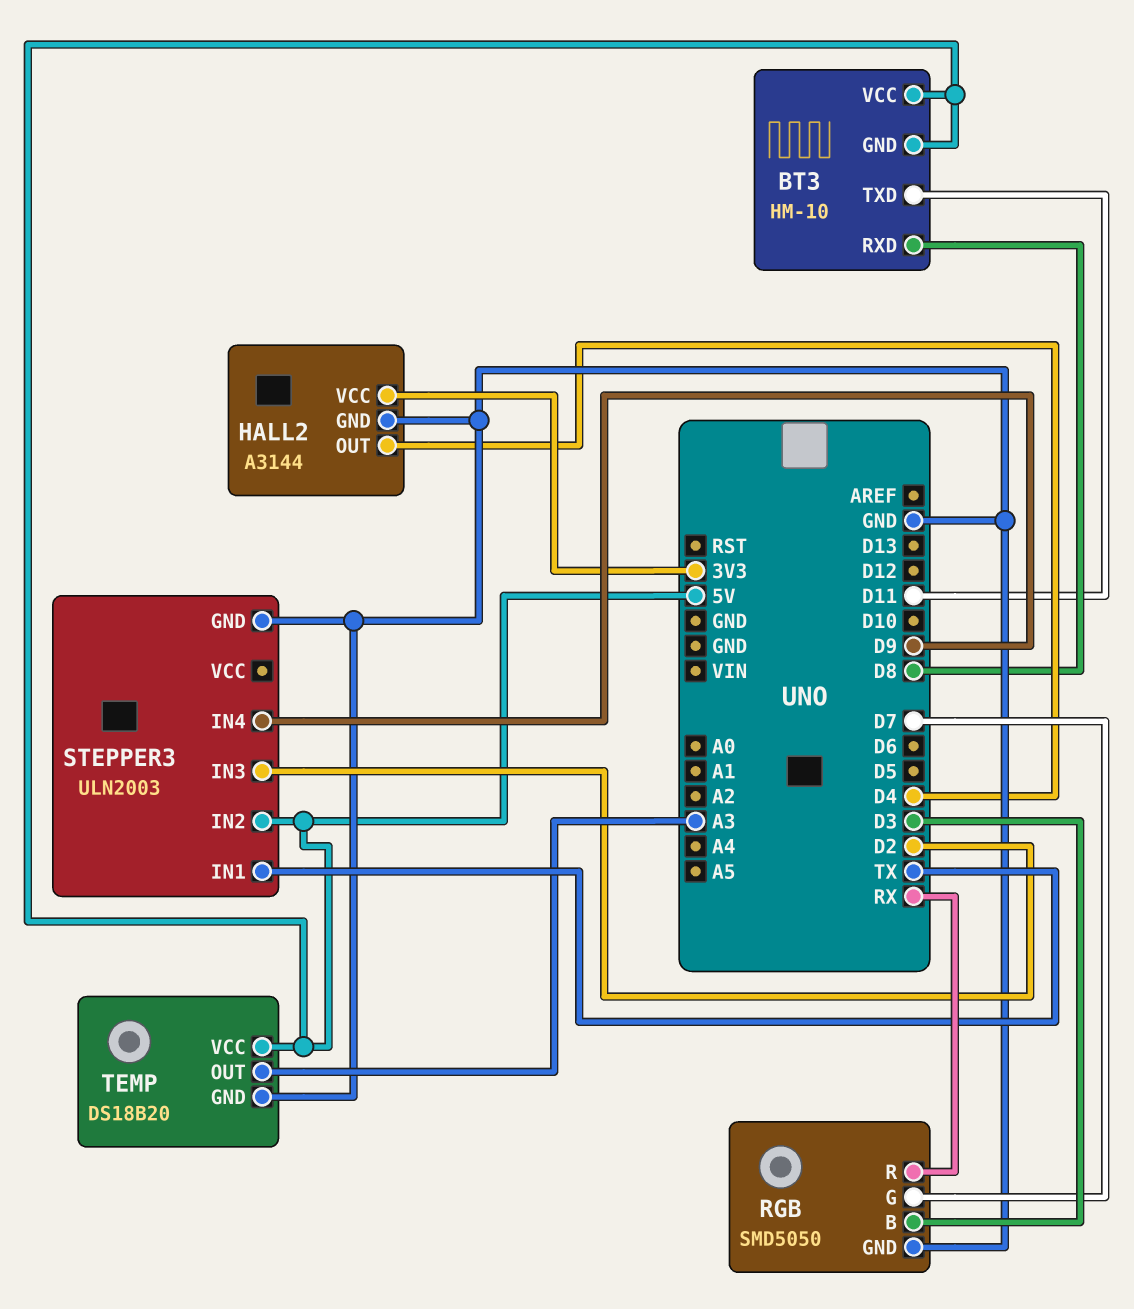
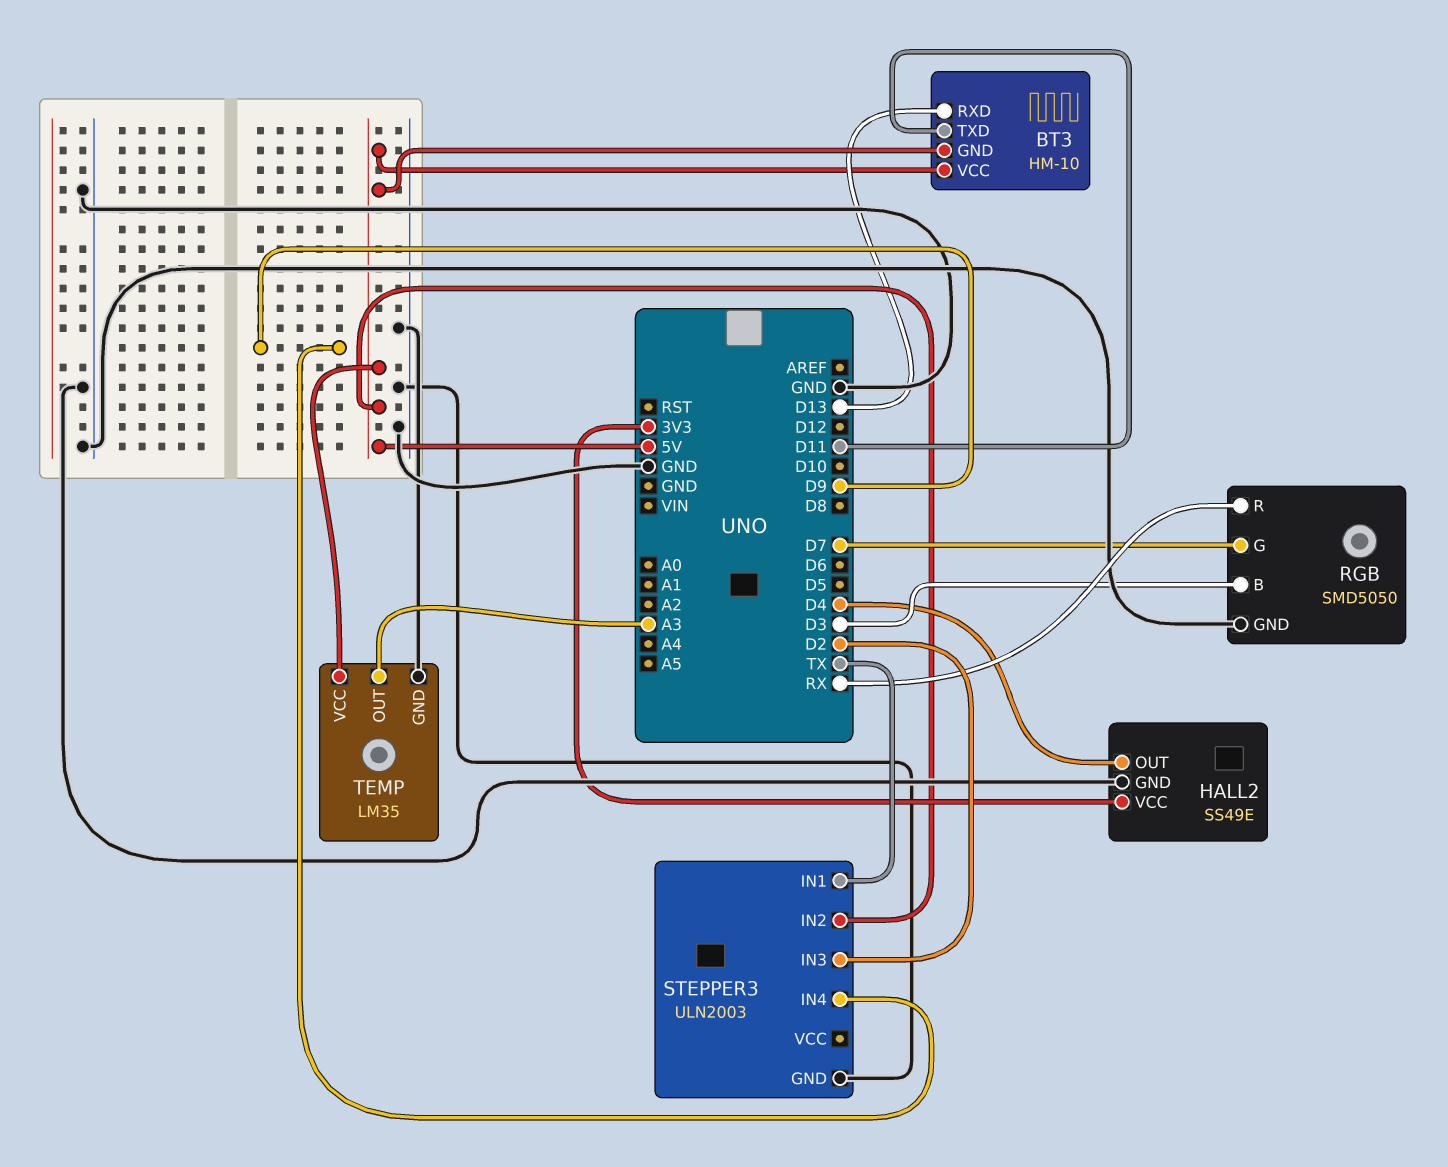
BT3 pin RXD: D8 -> D13
HALL2: A3144 -> SS49E
TEMP: DS18B20 -> LM35

